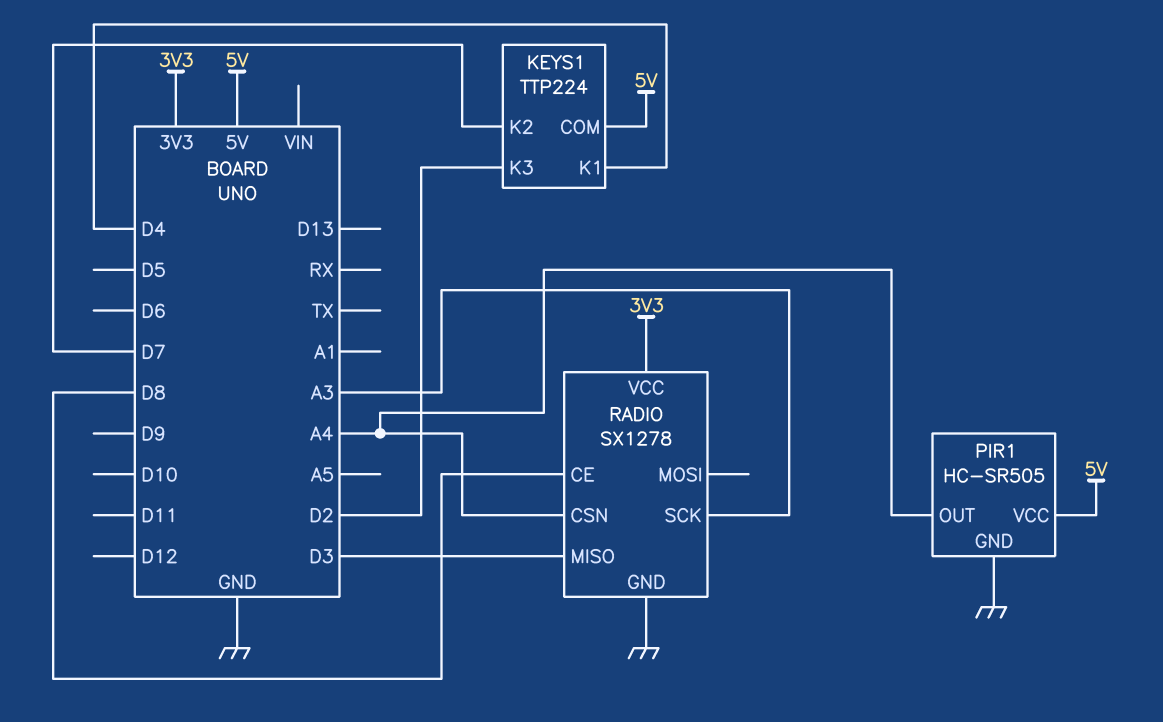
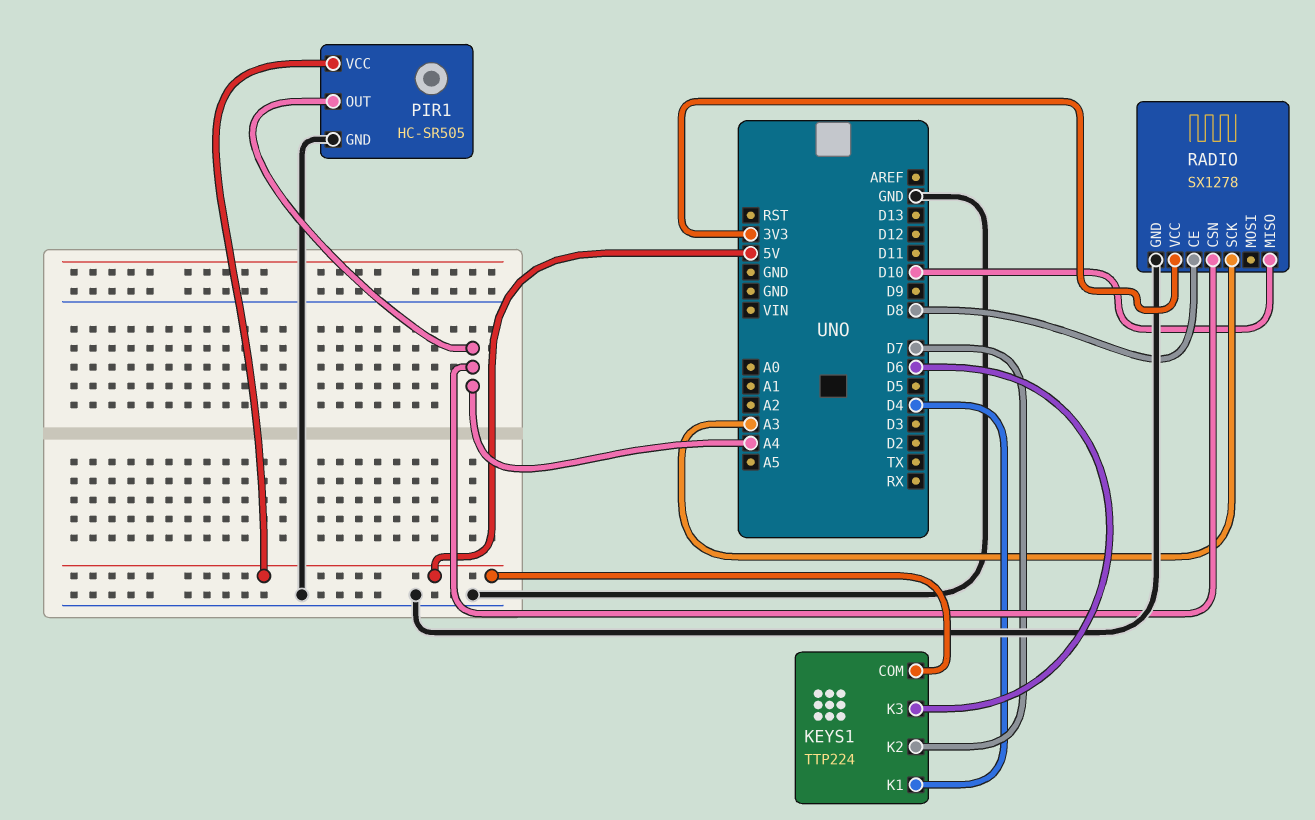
KEYS1 pin K3: D2 -> D6
RADIO pin MISO: D3 -> D10

